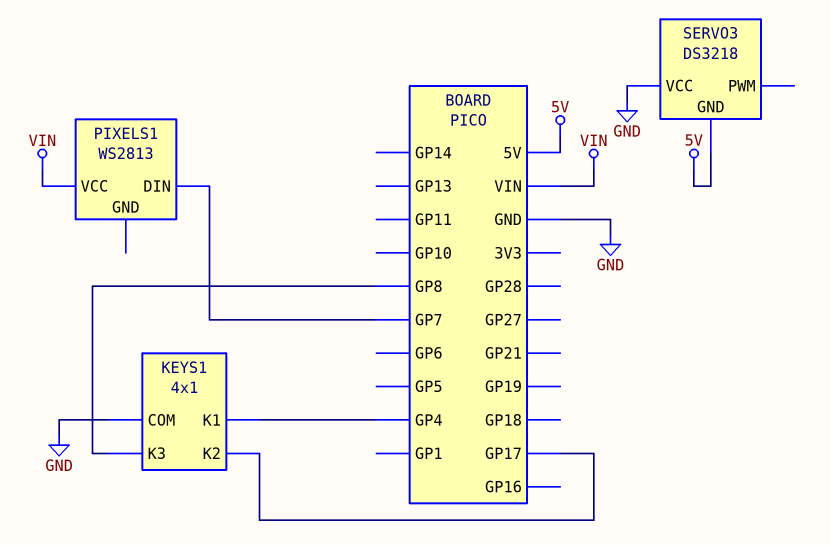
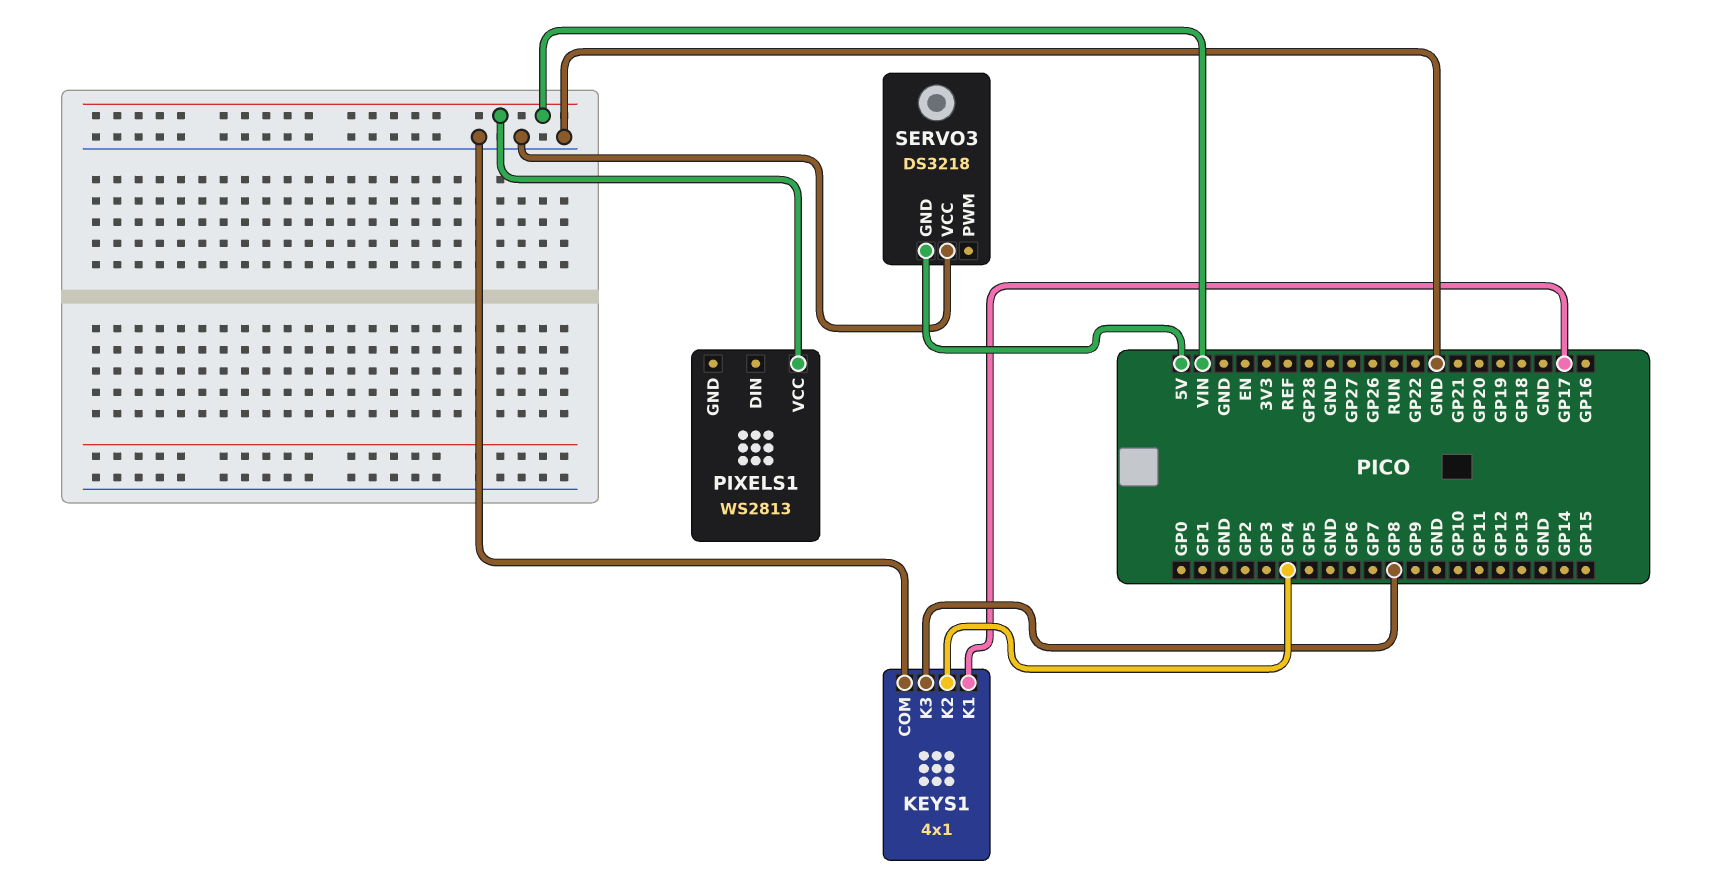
KEYS1 pin K1: GP4 -> GP17
KEYS1 pin K2: GP17 -> GP4
PIXELS1 pin DIN: GP7 -> none

